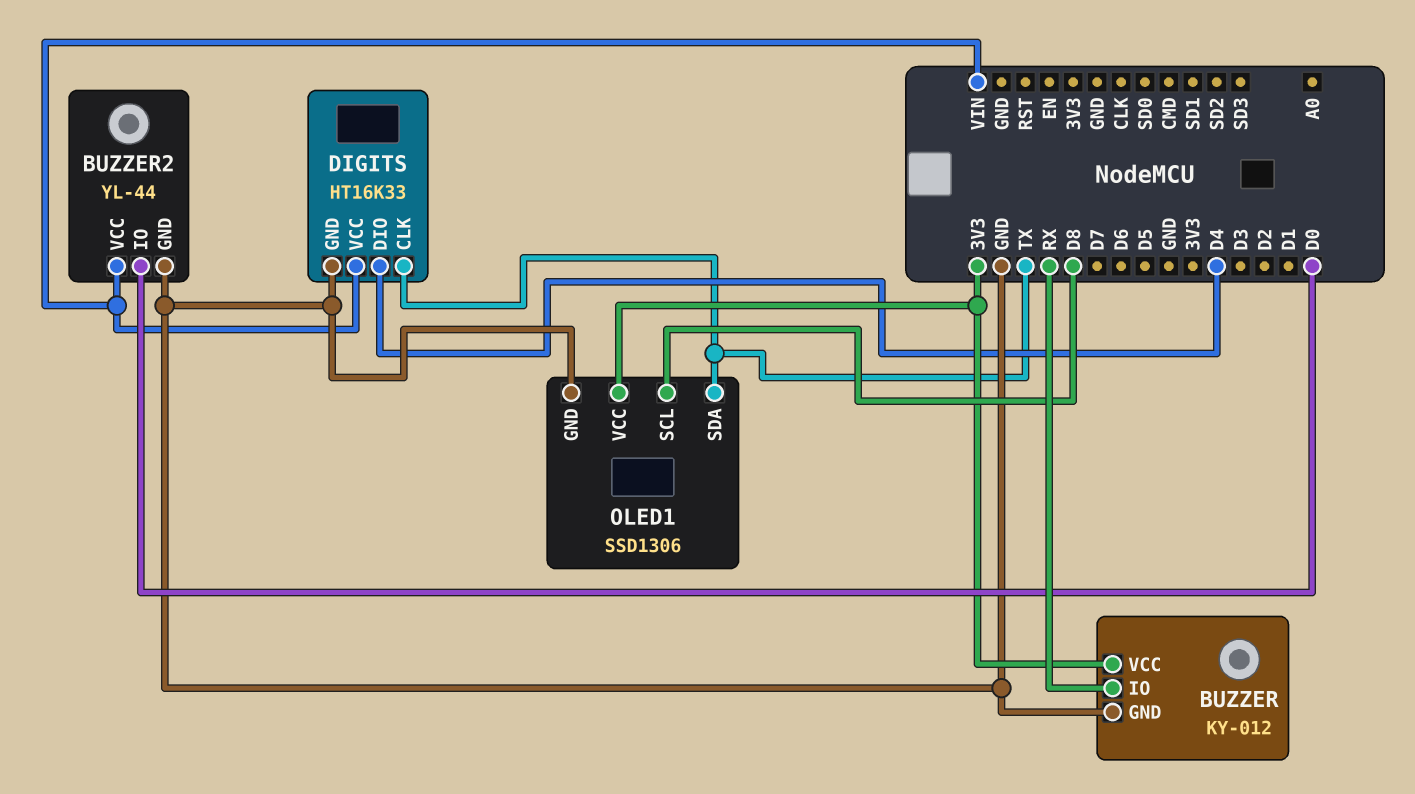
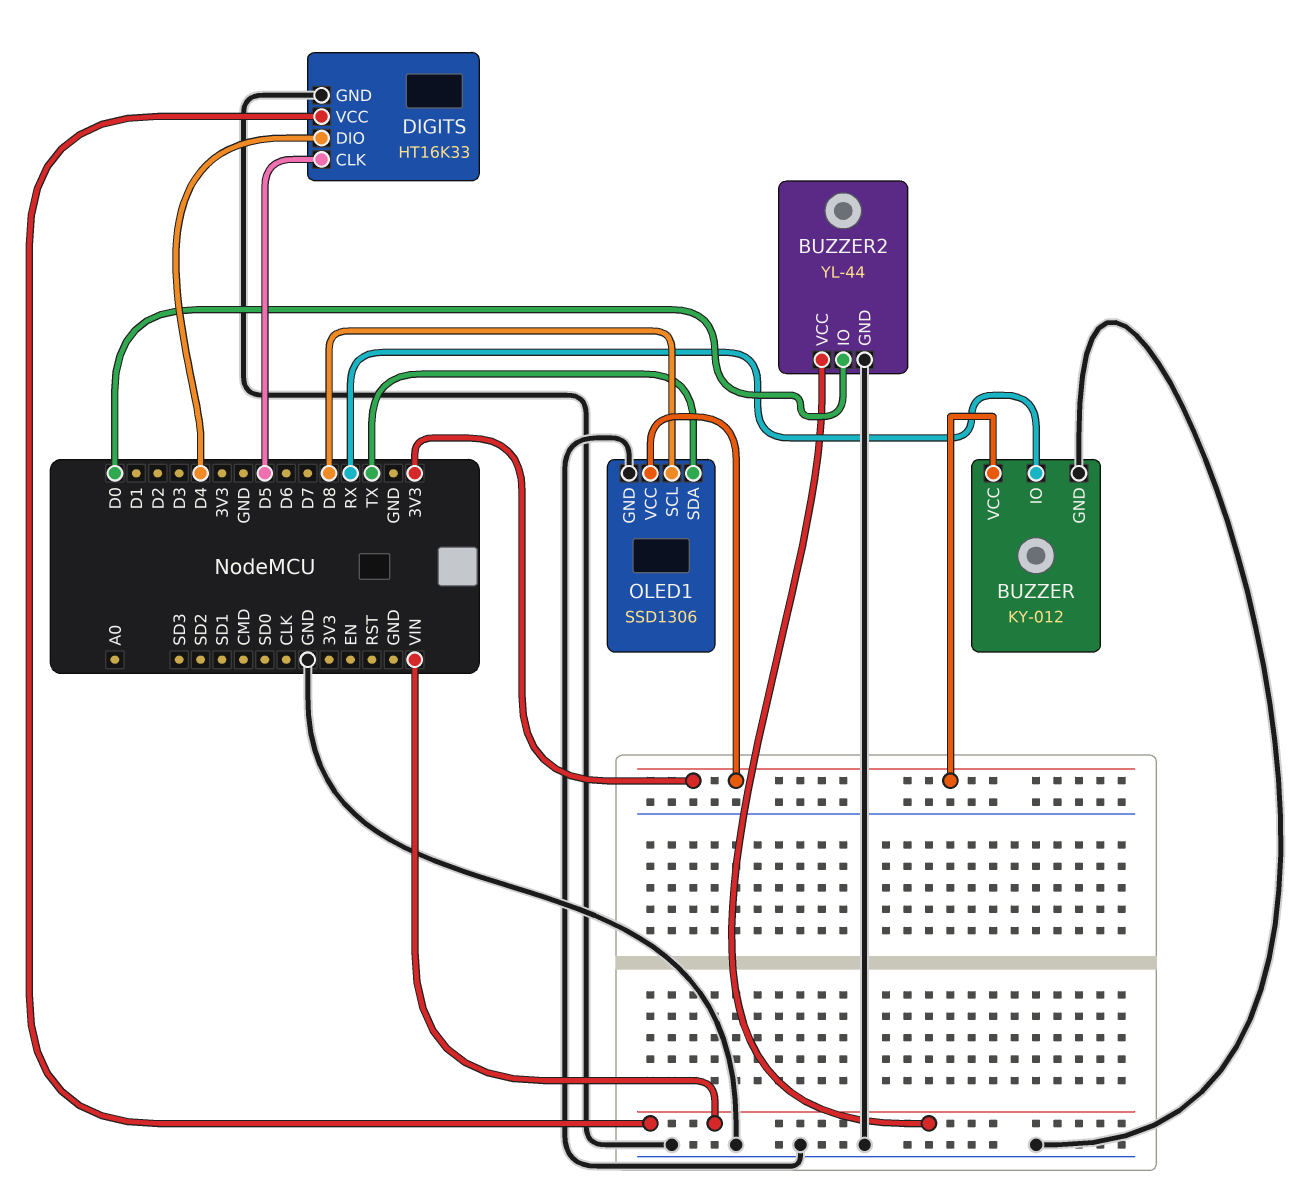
DIGITS pin CLK: TX -> D5

